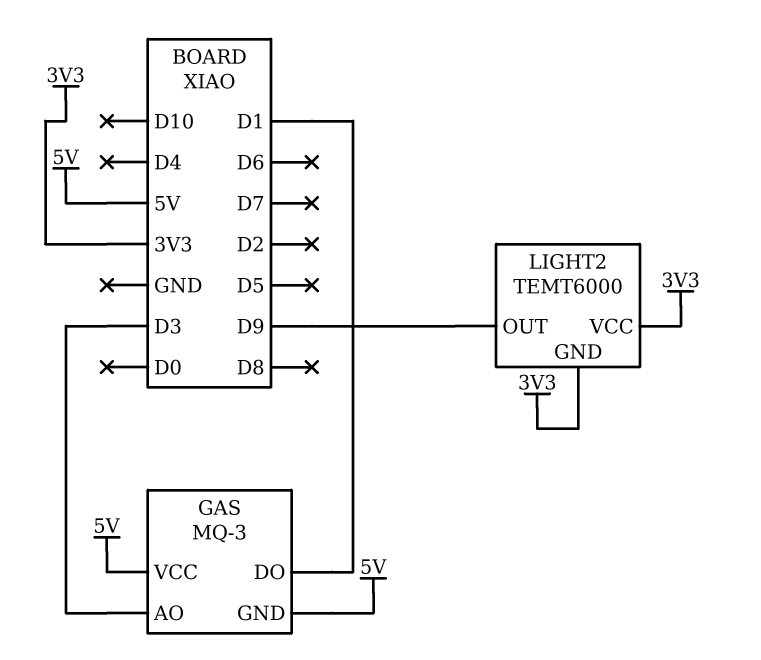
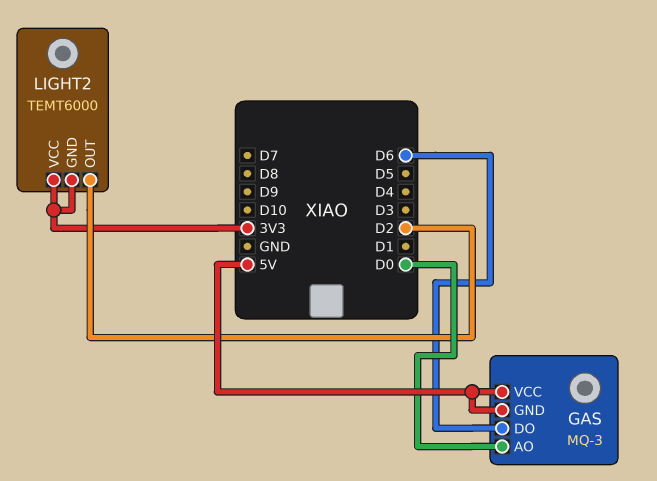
GAS pin AO: D3 -> D0
GAS pin DO: D1 -> D6
LIGHT2 pin OUT: D9 -> D2

